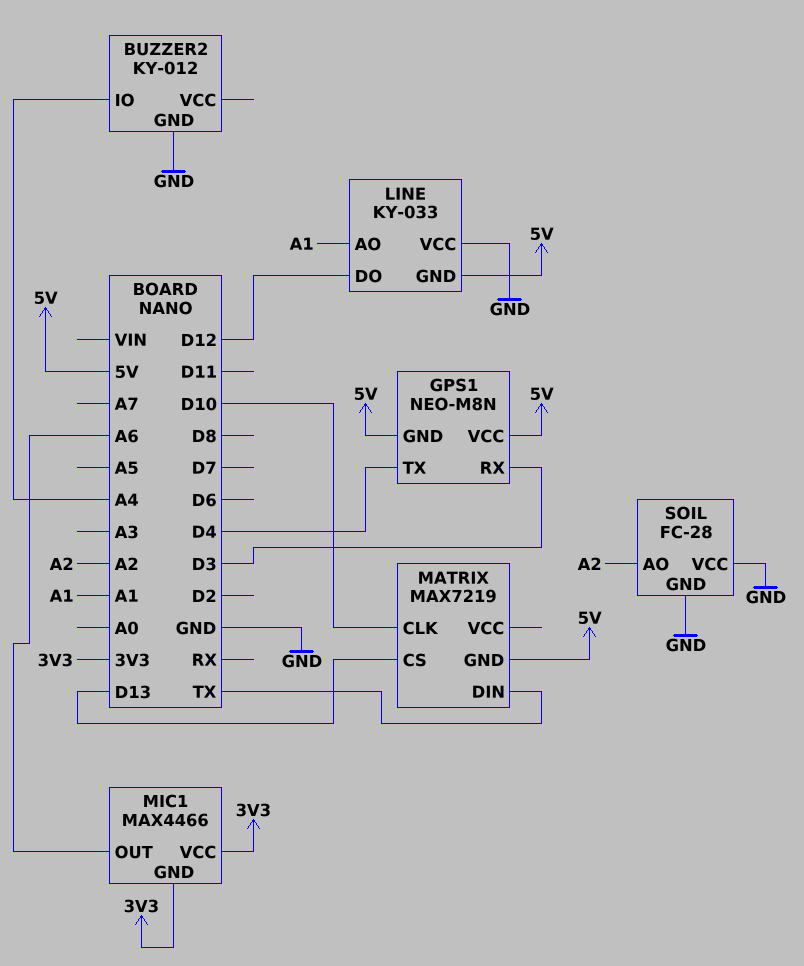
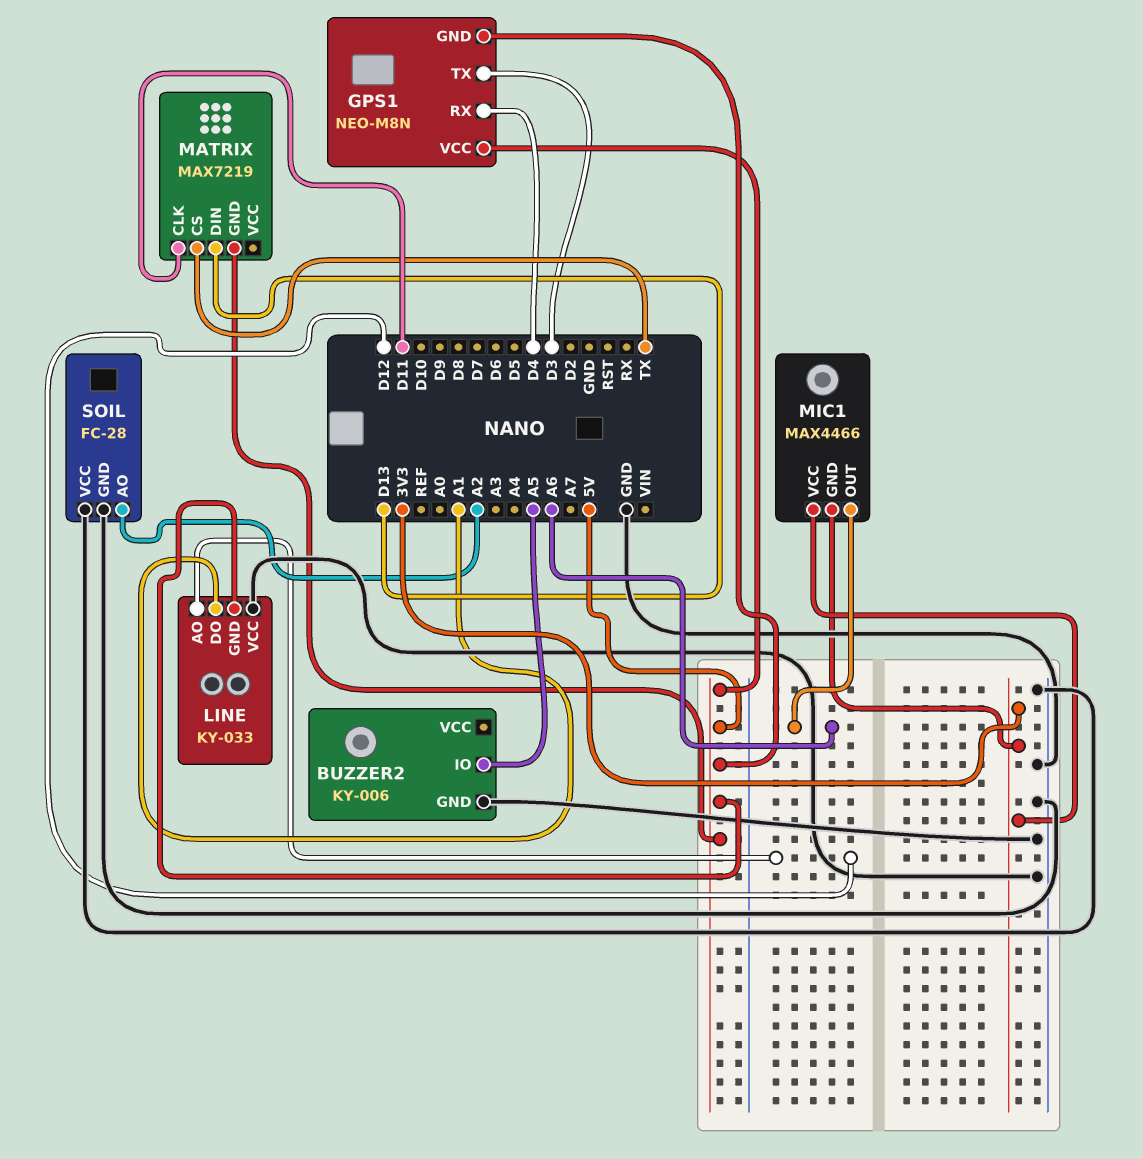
BUZZER2: KY-012 -> KY-006
BUZZER2 pin IO: A4 -> A5
GPS1 pin RX: D3 -> D4
GPS1 pin TX: D4 -> D3
LINE pin AO: A1 -> D12
LINE pin DO: D12 -> A1
MATRIX pin CLK: D10 -> D11
MATRIX pin CS: D13 -> TX
MATRIX pin DIN: TX -> D13

